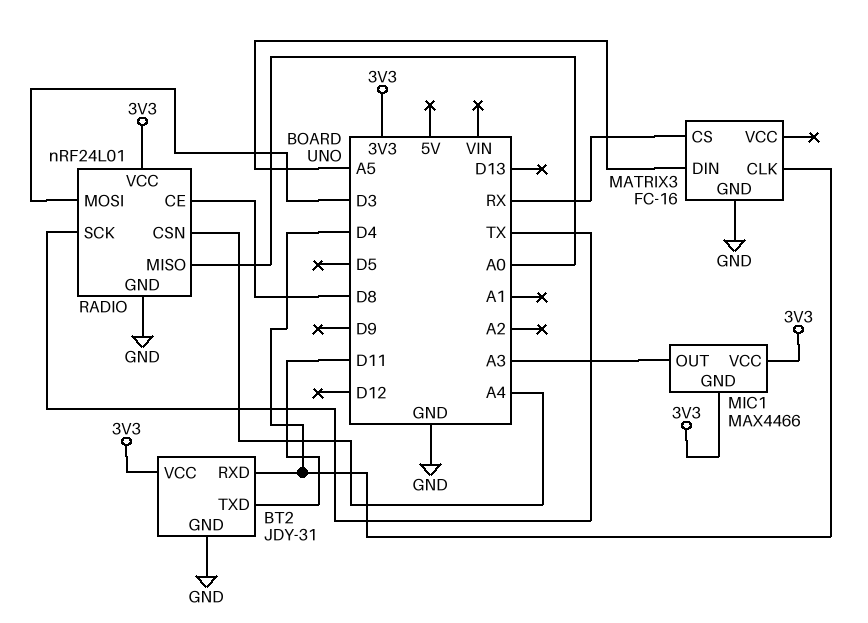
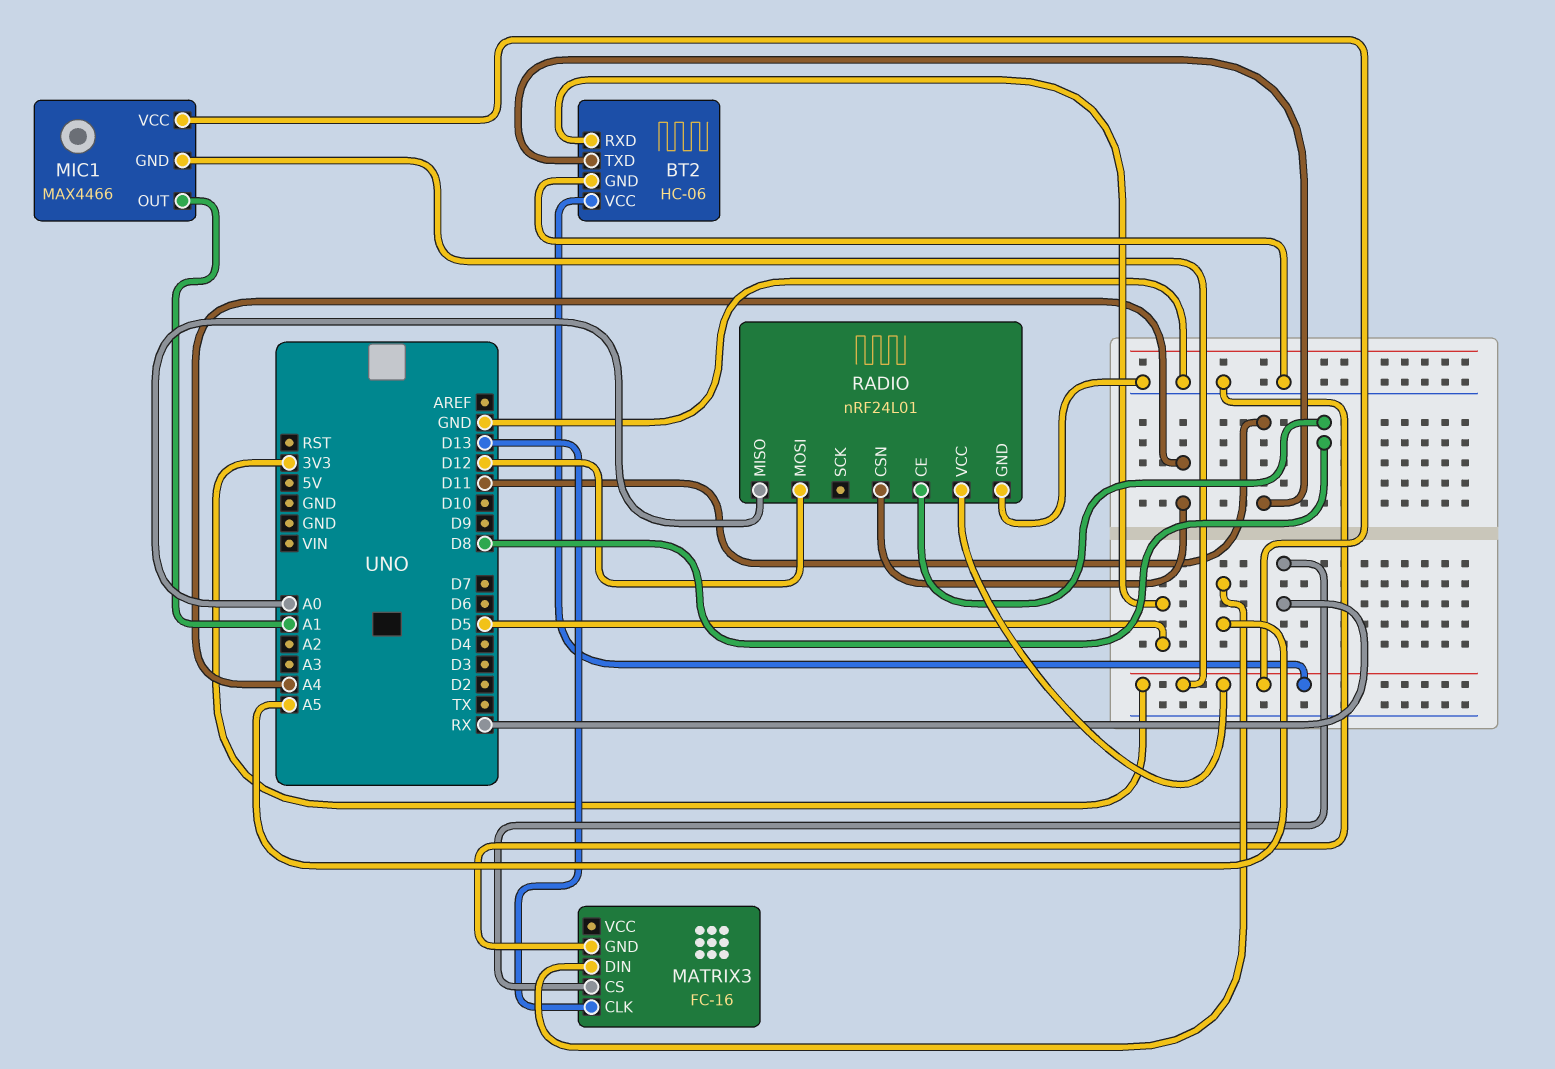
BT2: JDY-31 -> HC-06
BT2 pin RXD: D4 -> D5
MATRIX3 pin CLK: D4 -> D13
MIC1 pin OUT: A3 -> A1
RADIO pin MOSI: D3 -> D12
RADIO pin SCK: TX -> none

